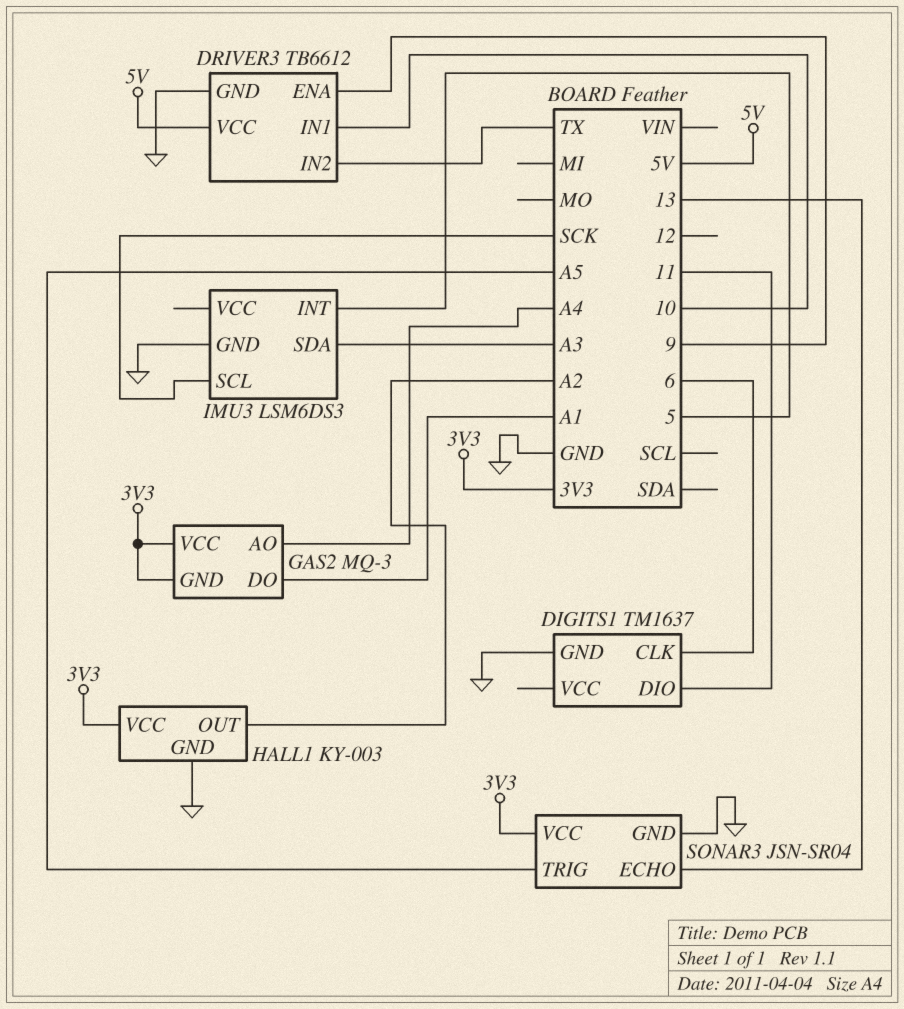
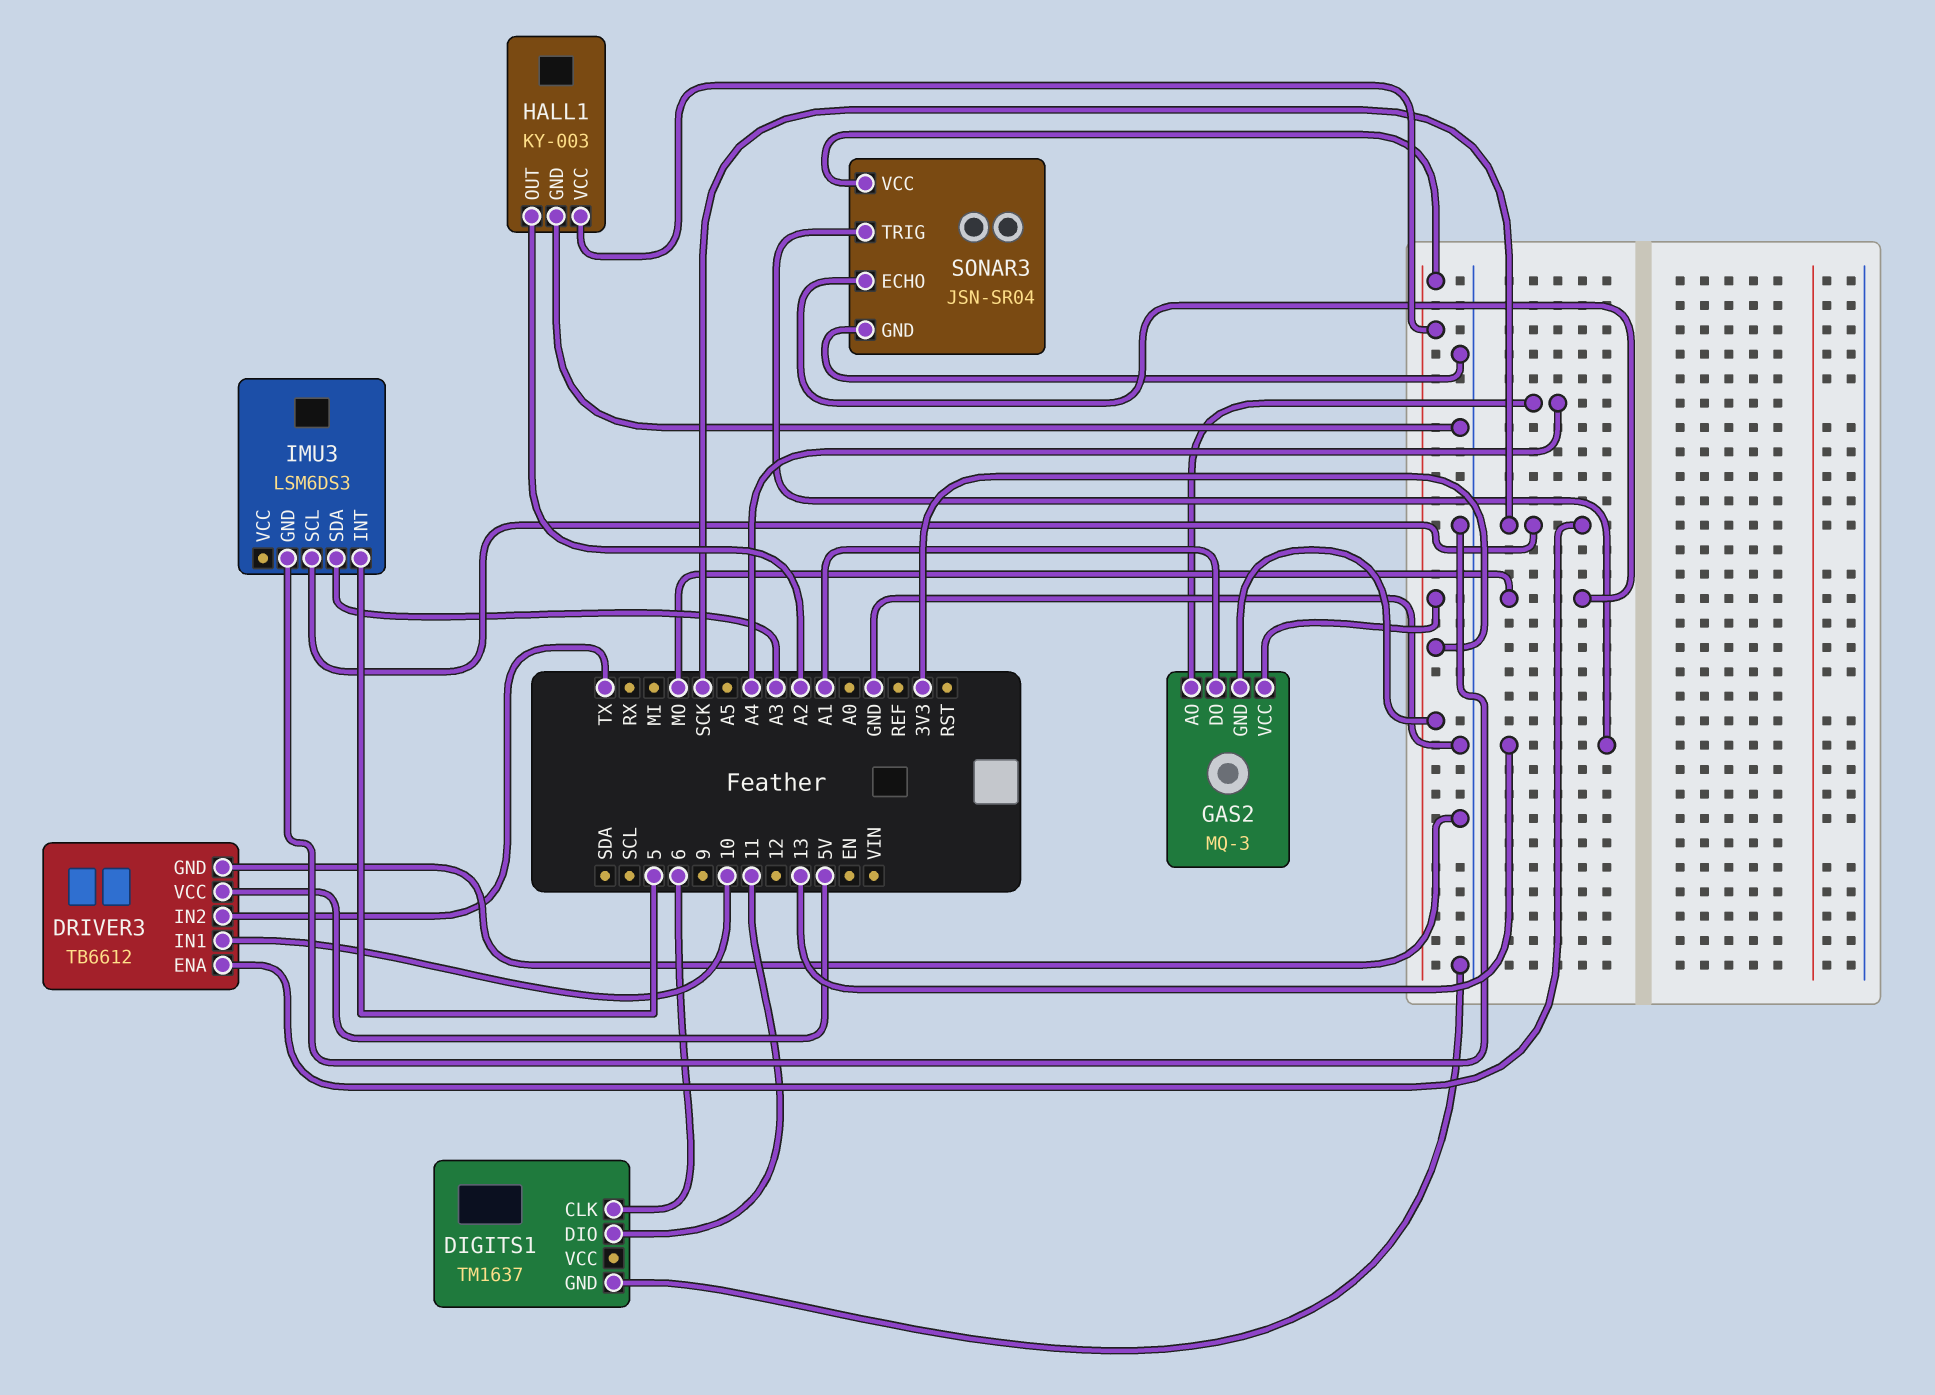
DRIVER3 pin ENA: 9 -> SCK
SONAR3 pin ECHO: 13 -> MO
SONAR3 pin TRIG: A5 -> 13

